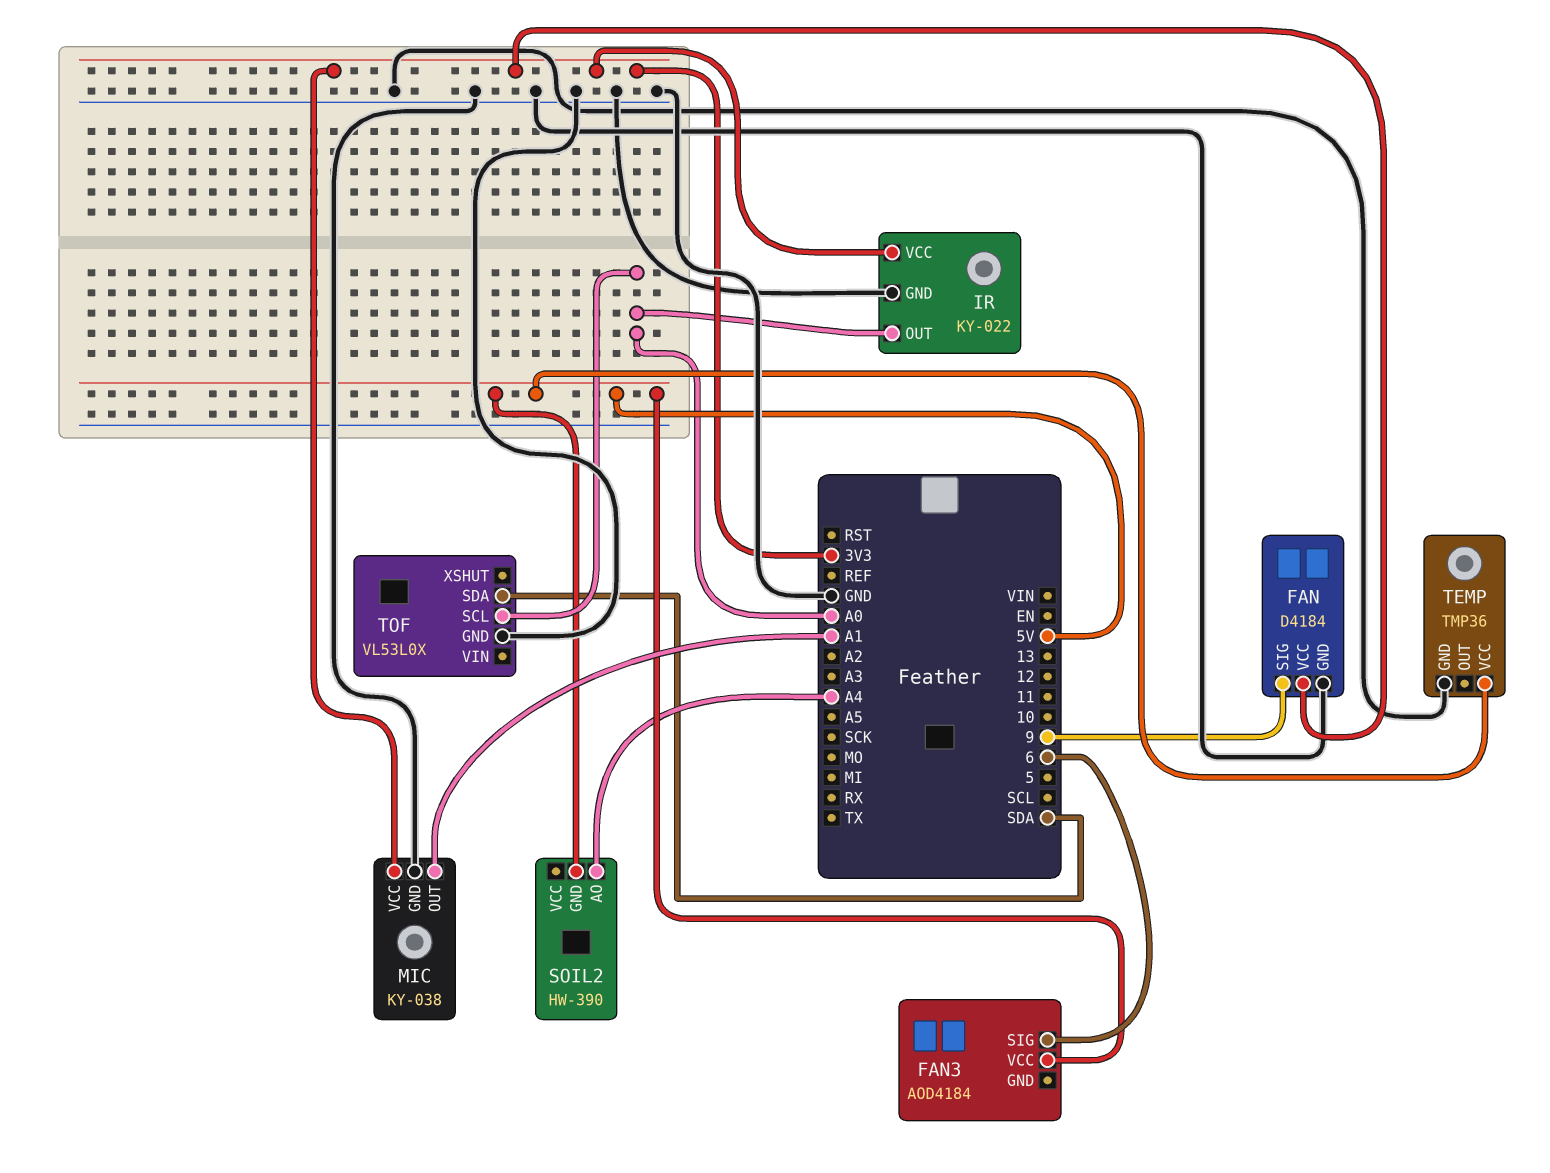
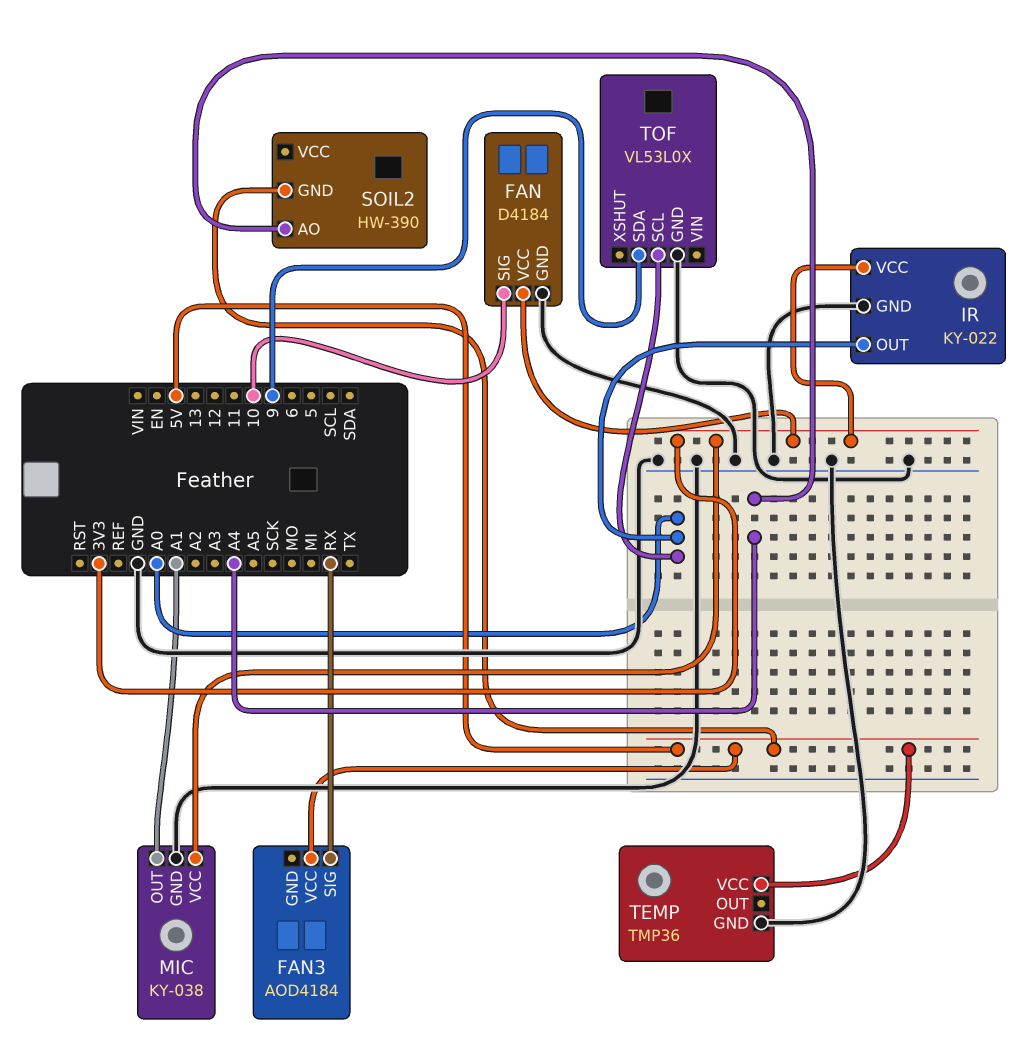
FAN pin SIG: 9 -> 10
FAN3 pin SIG: 6 -> RX
TOF pin SDA: SDA -> 9

